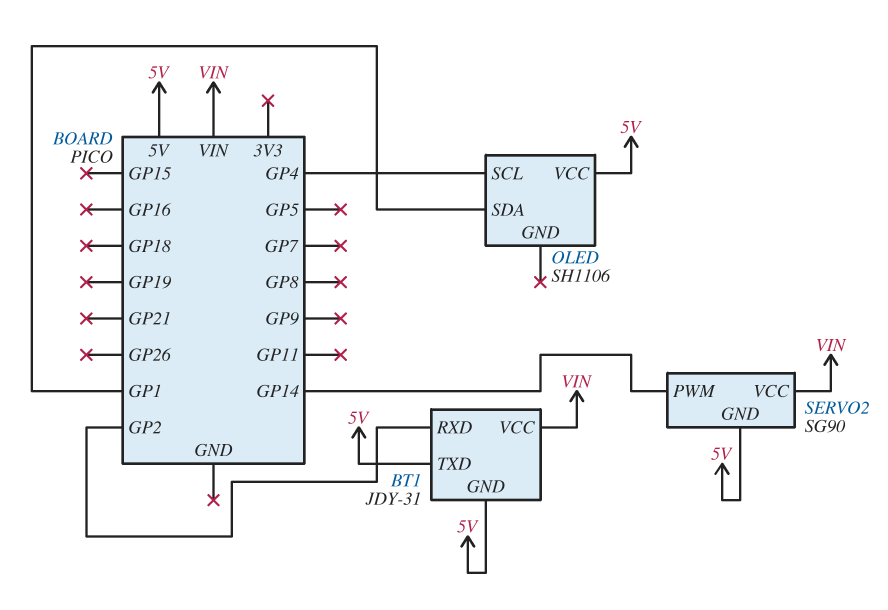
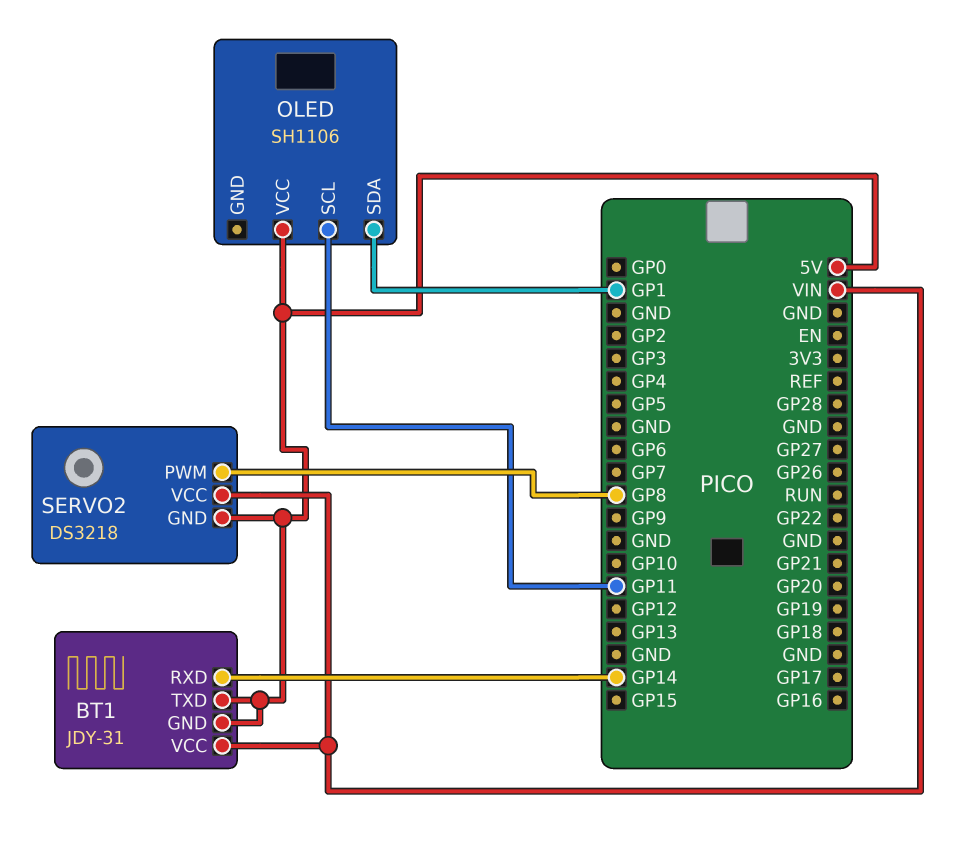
BT1 pin RXD: GP2 -> GP14
OLED pin SCL: GP4 -> GP11
SERVO2: SG90 -> DS3218
SERVO2 pin PWM: GP14 -> GP8

